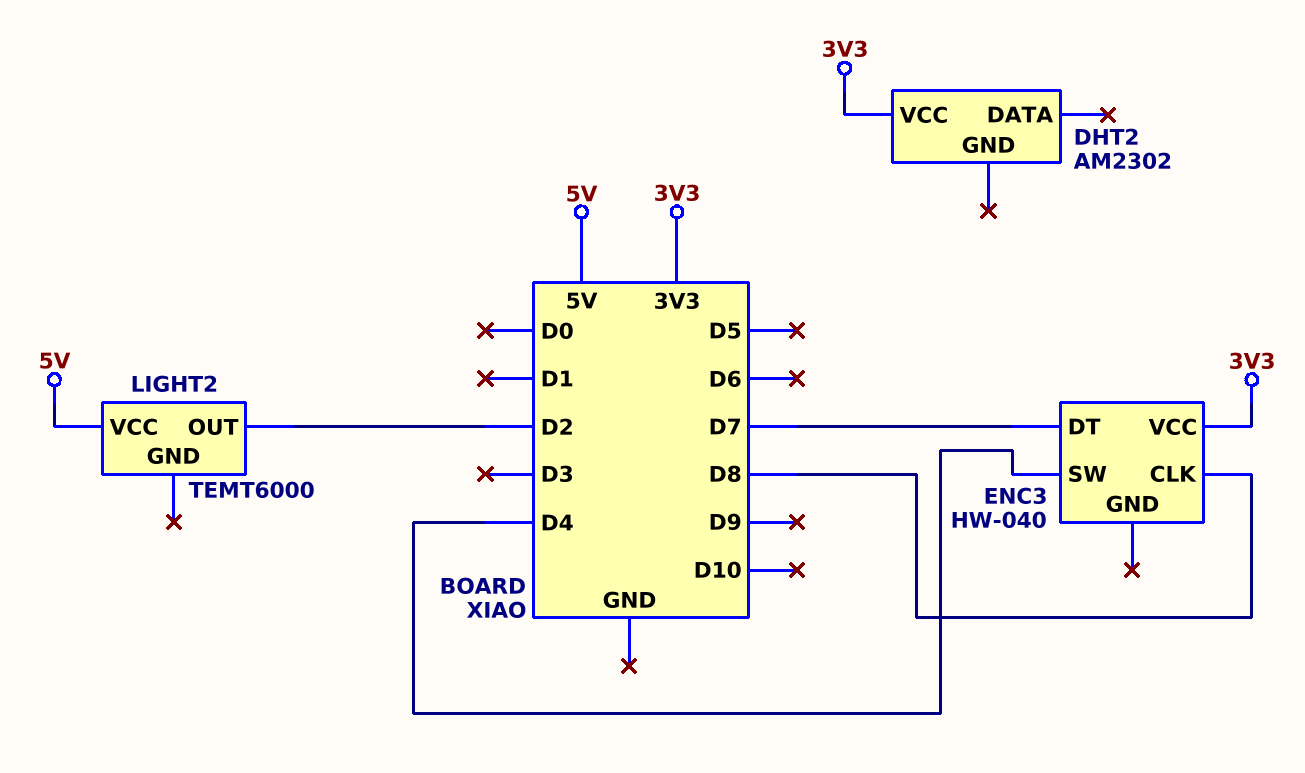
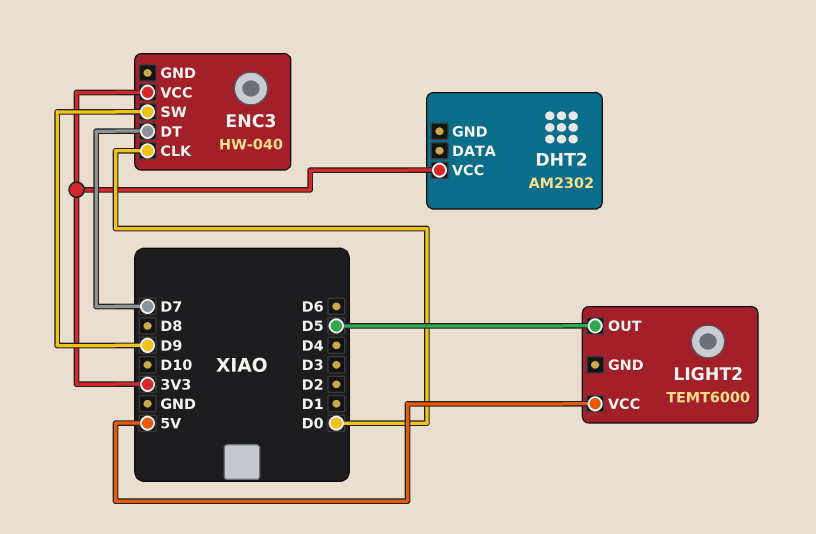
ENC3 pin CLK: D8 -> D0
ENC3 pin SW: D4 -> D9
LIGHT2 pin OUT: D2 -> D5

